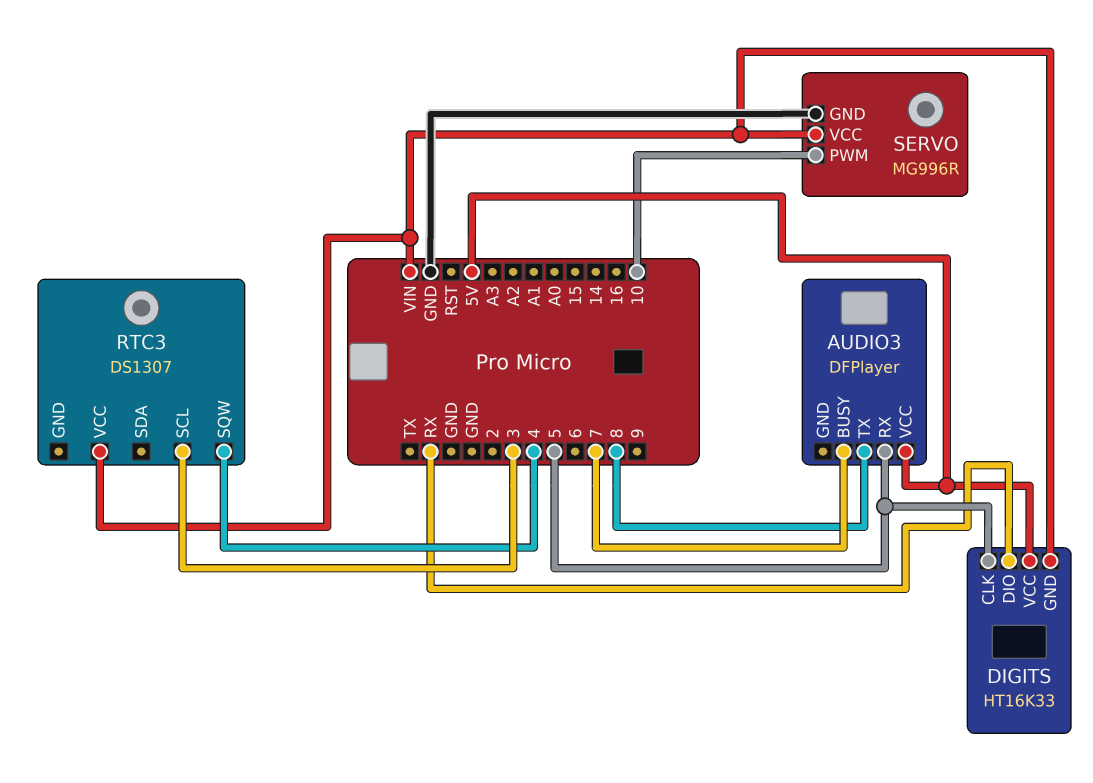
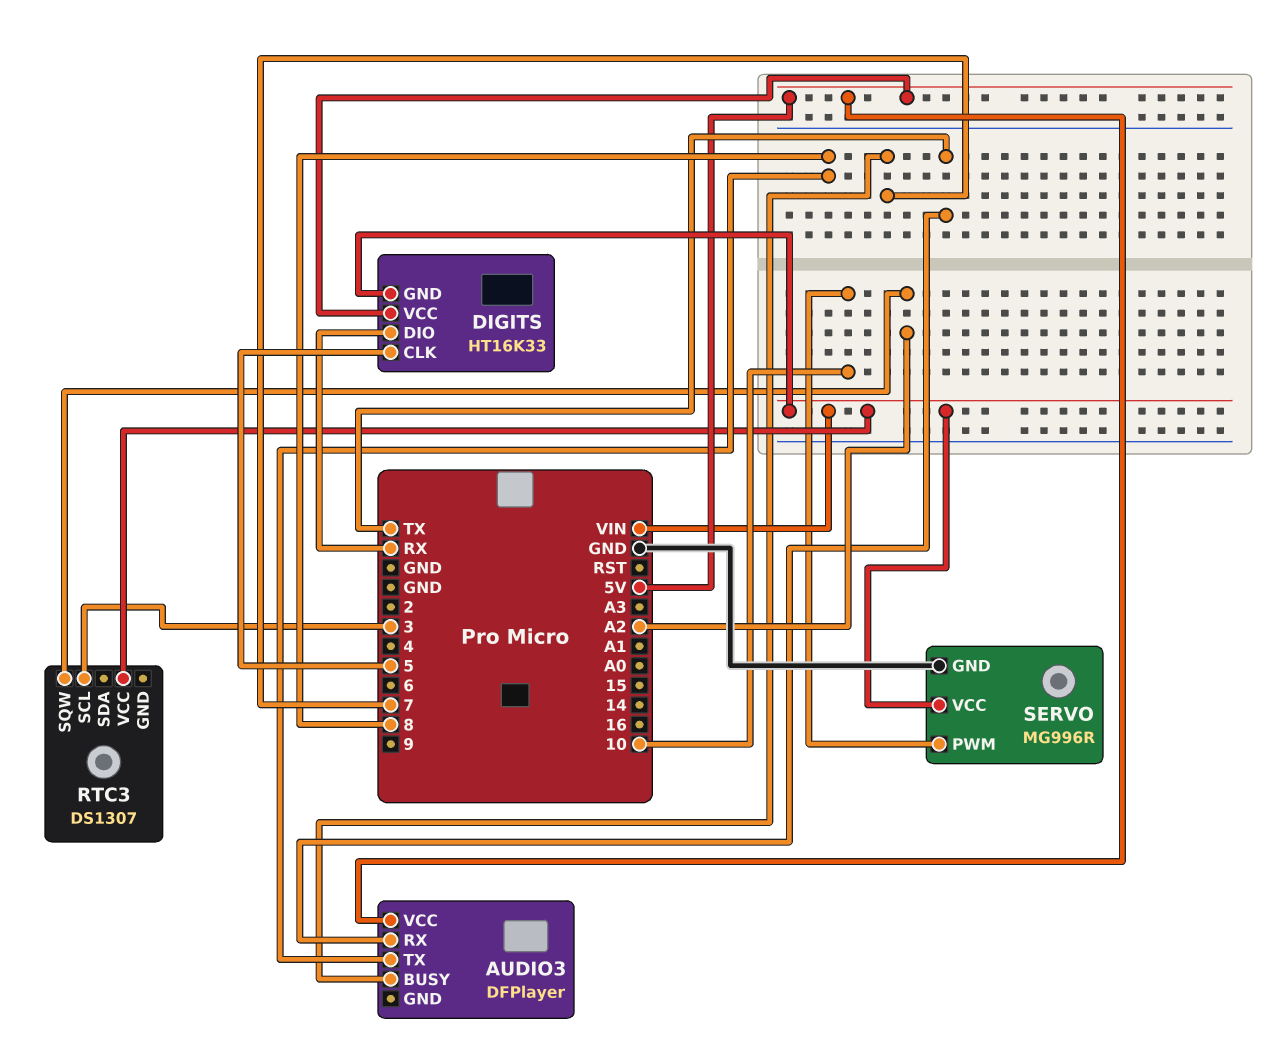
AUDIO3 pin RX: 5 -> TX
RTC3 pin SQW: 4 -> A2

